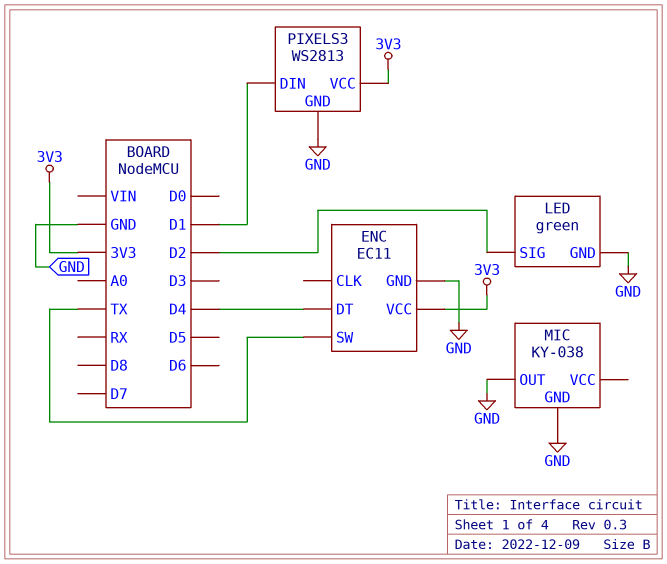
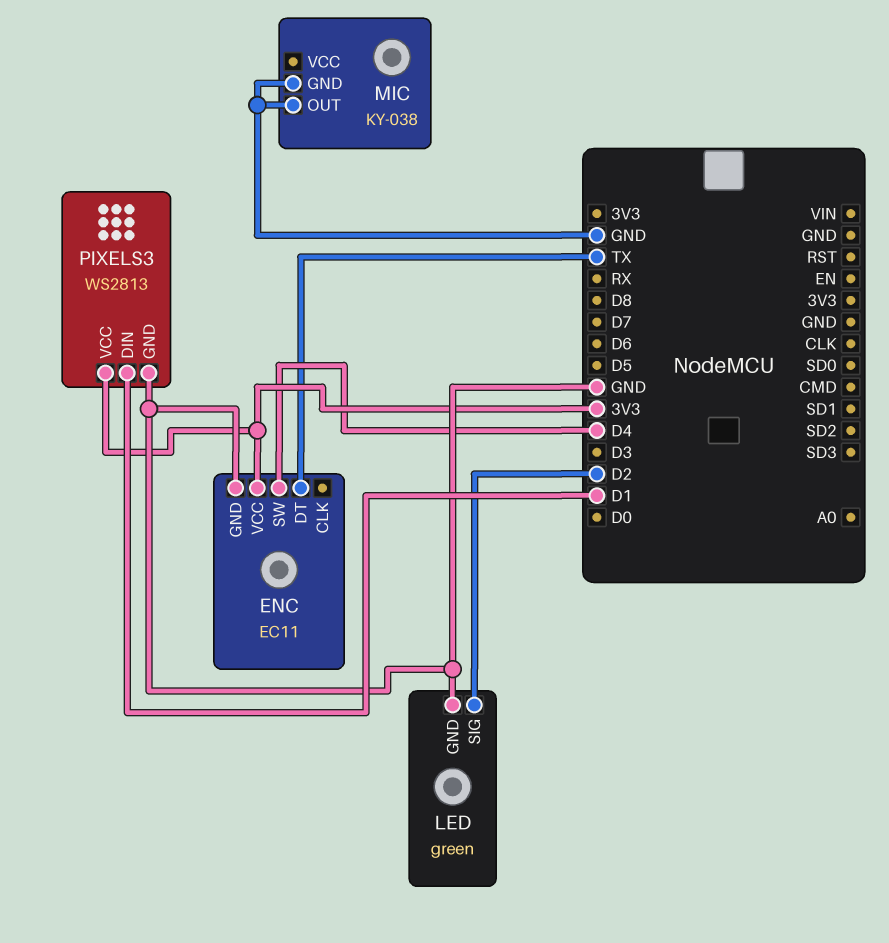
ENC pin DT: D4 -> TX
ENC pin SW: TX -> D4

